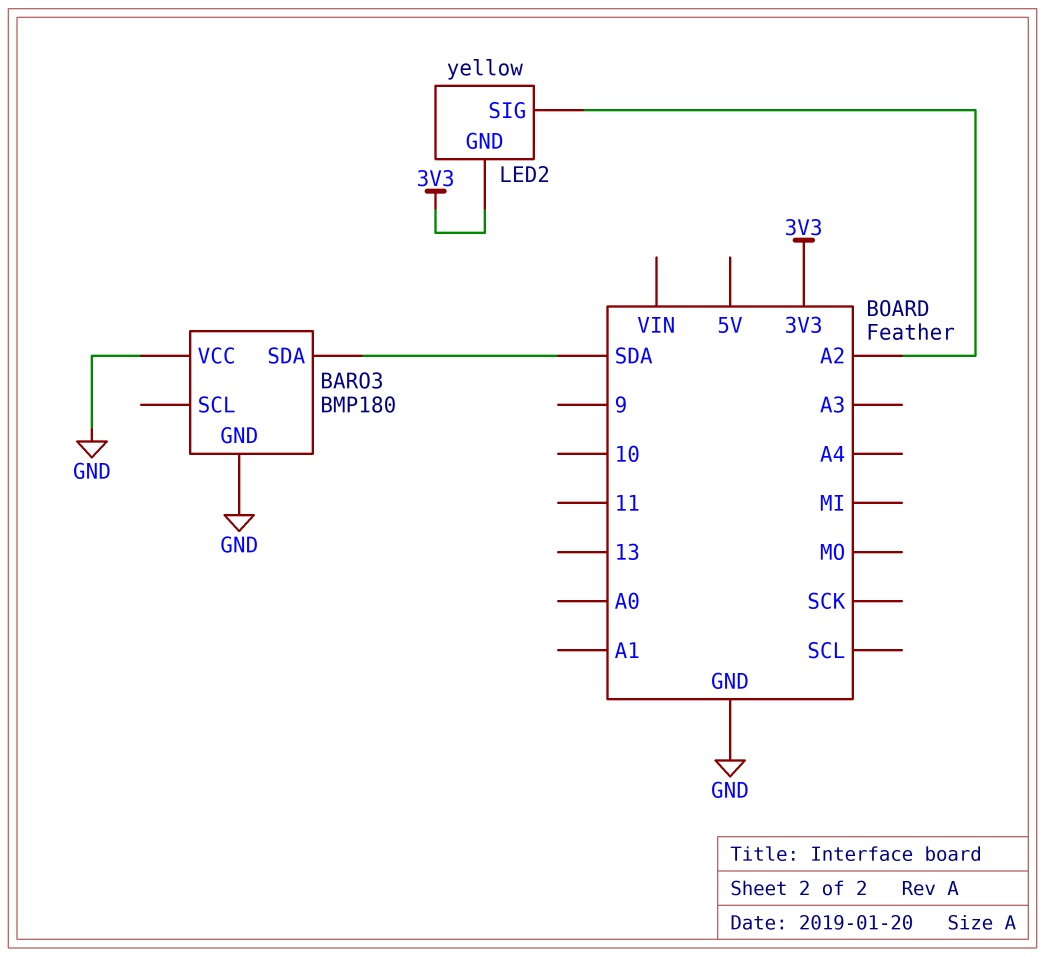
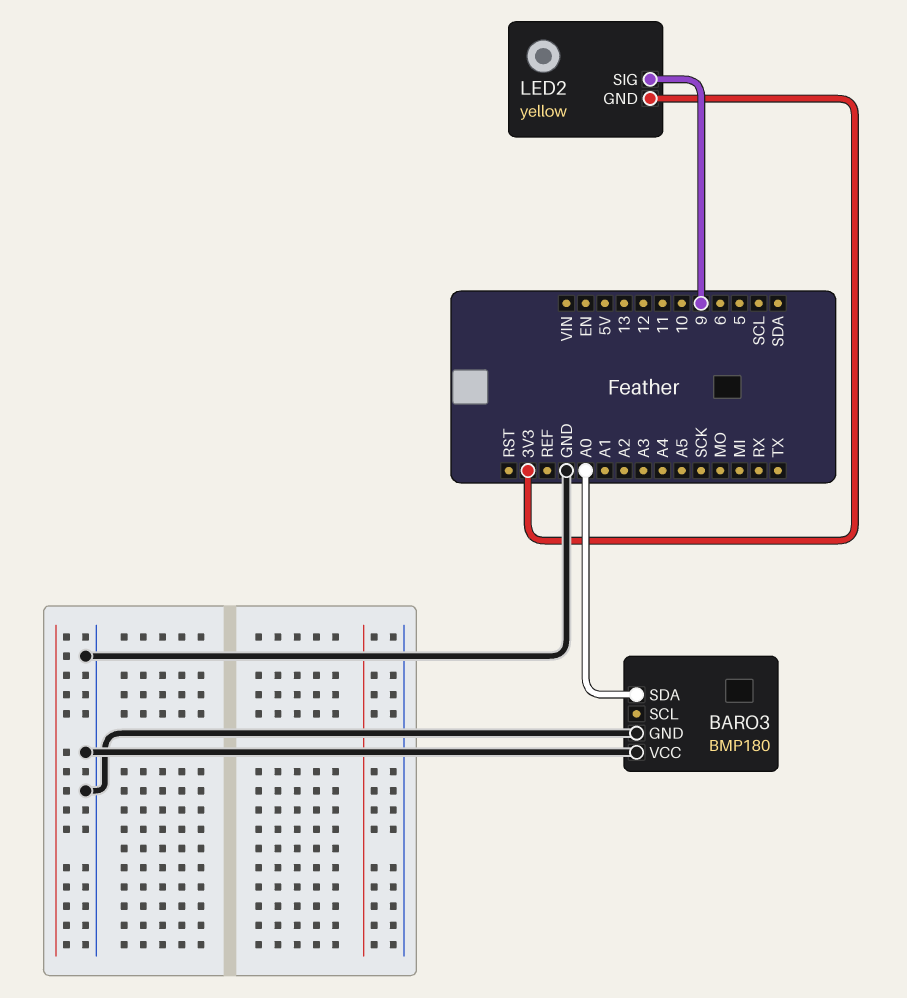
BARO3 pin SDA: SDA -> A0
LED2 pin SIG: A2 -> 9

